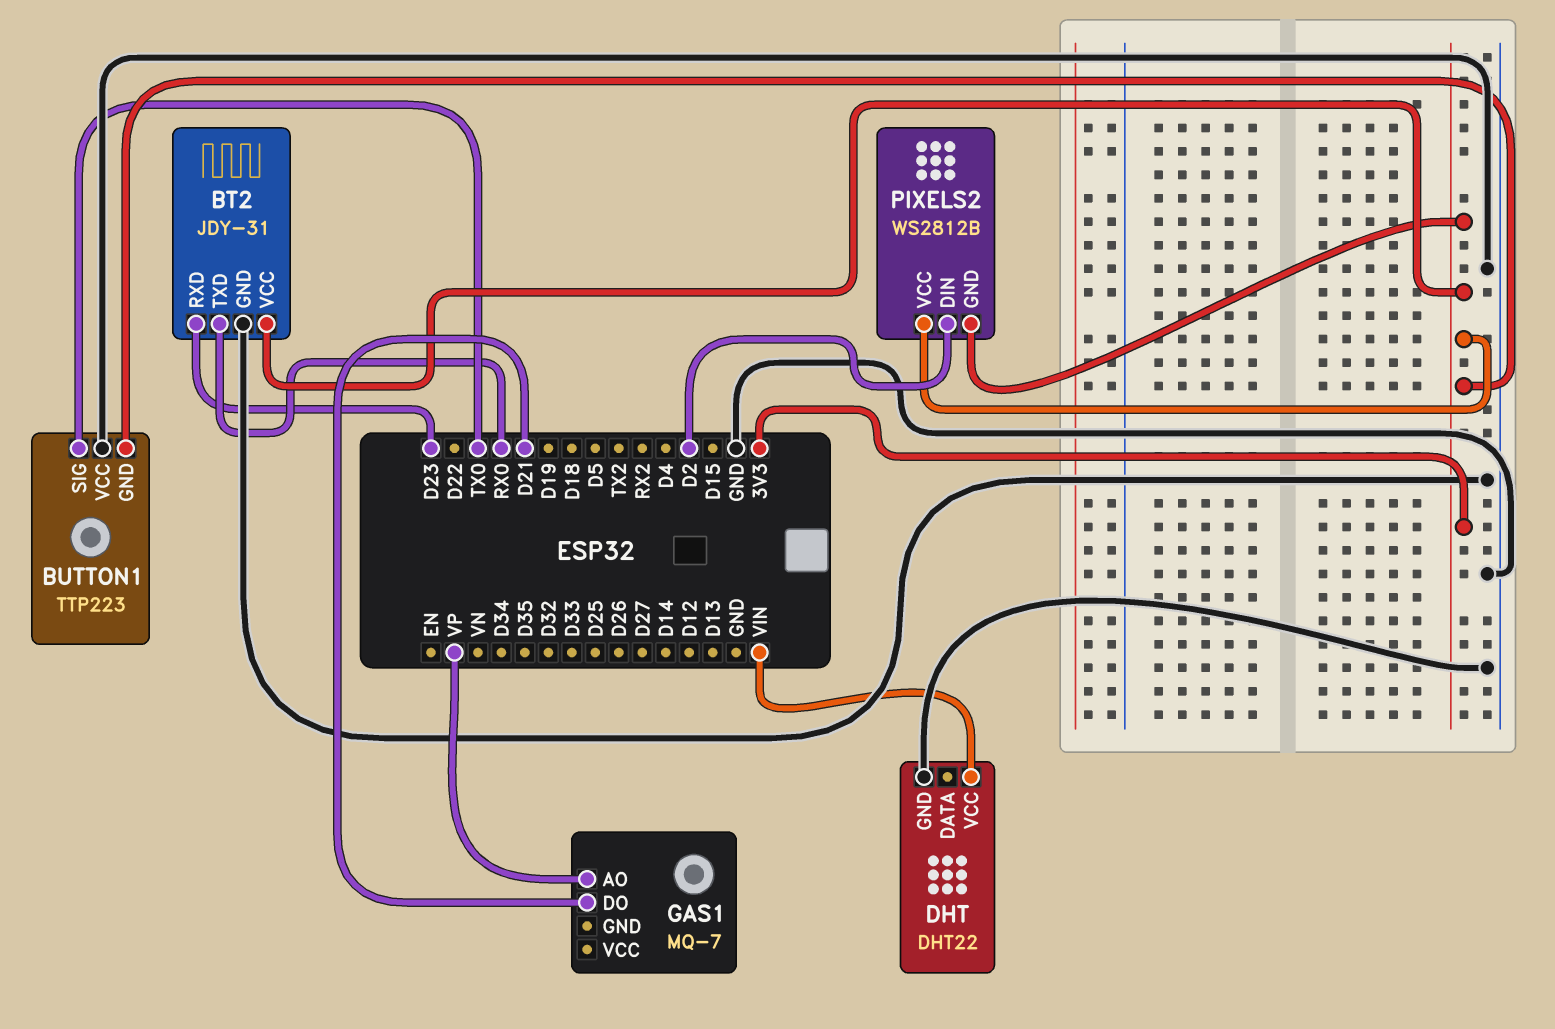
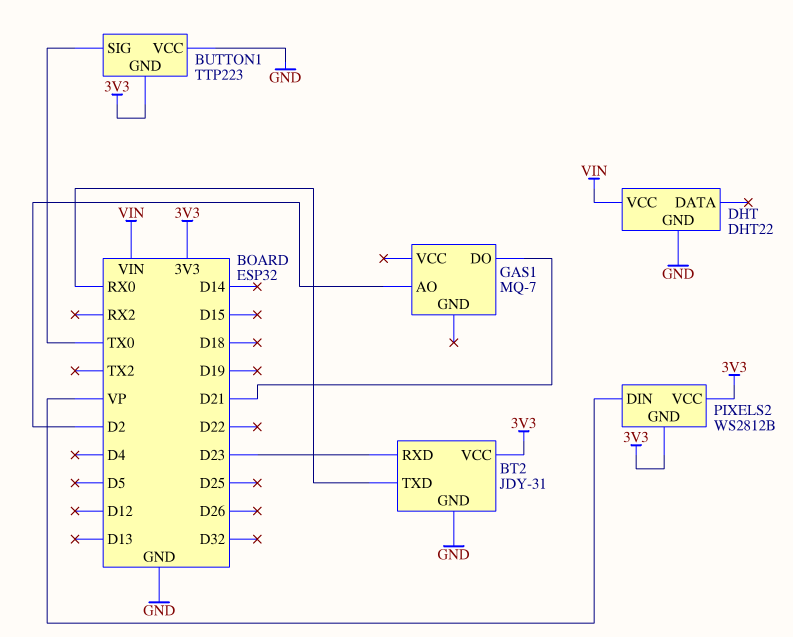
GAS1 pin AO: VP -> D2
PIXELS2 pin DIN: D2 -> VP

